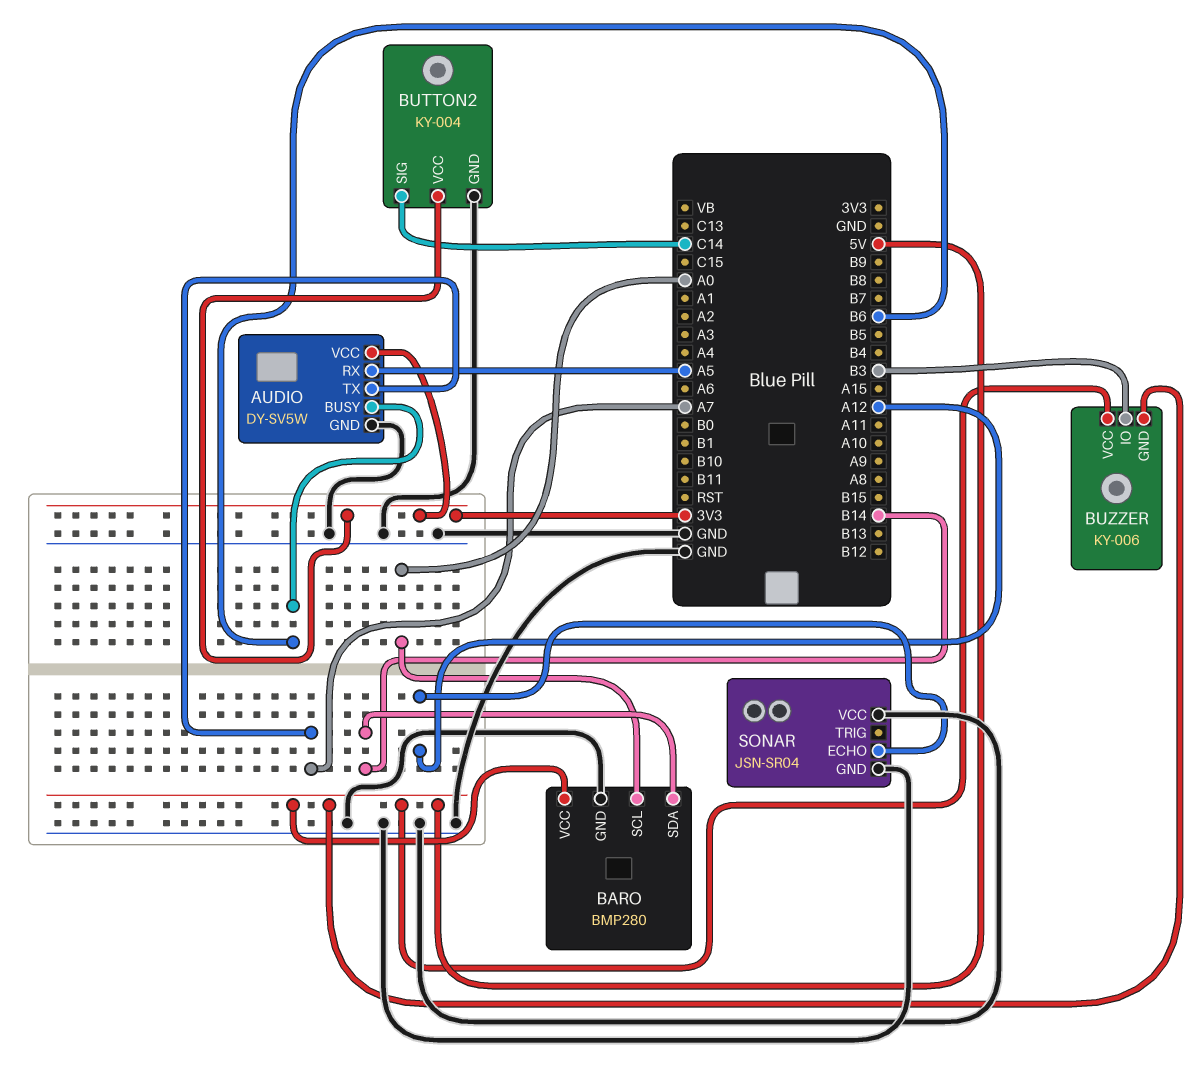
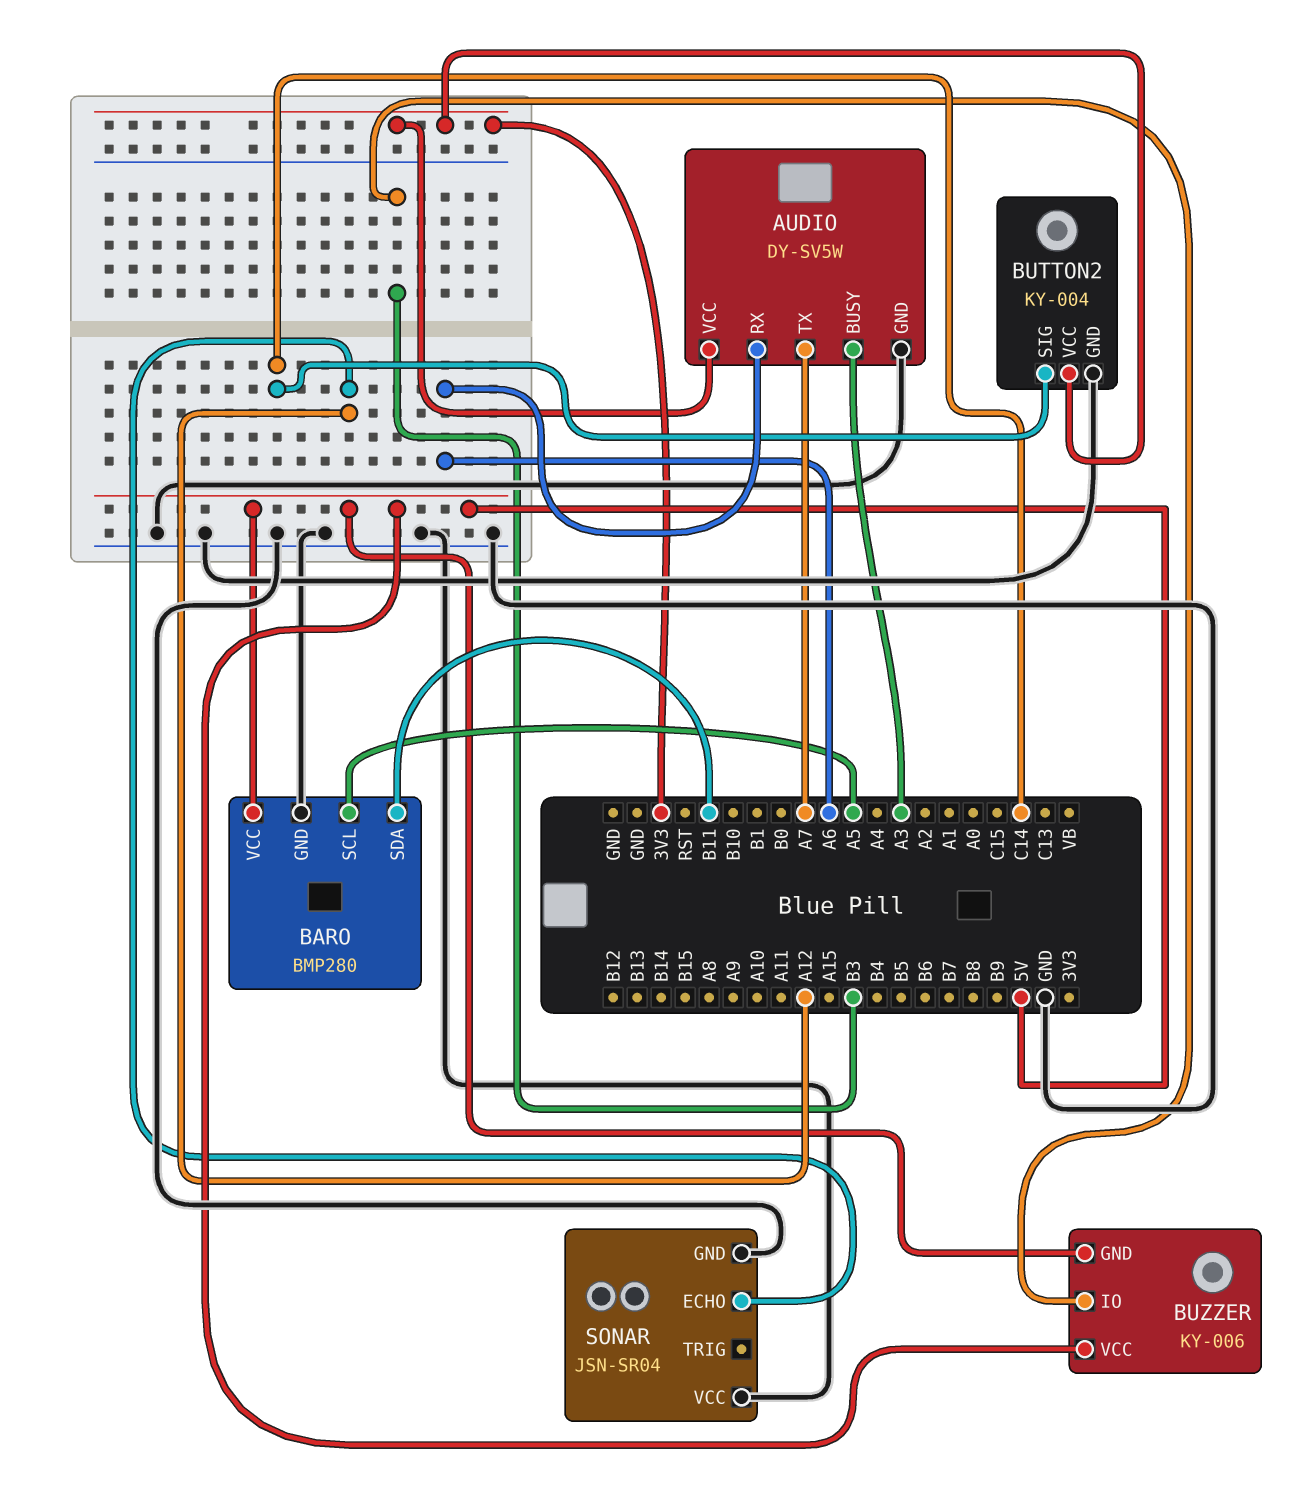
AUDIO pin BUSY: B6 -> A3
AUDIO pin RX: A5 -> A6
BARO pin SCL: A0 -> A5
BARO pin SDA: B14 -> B11

